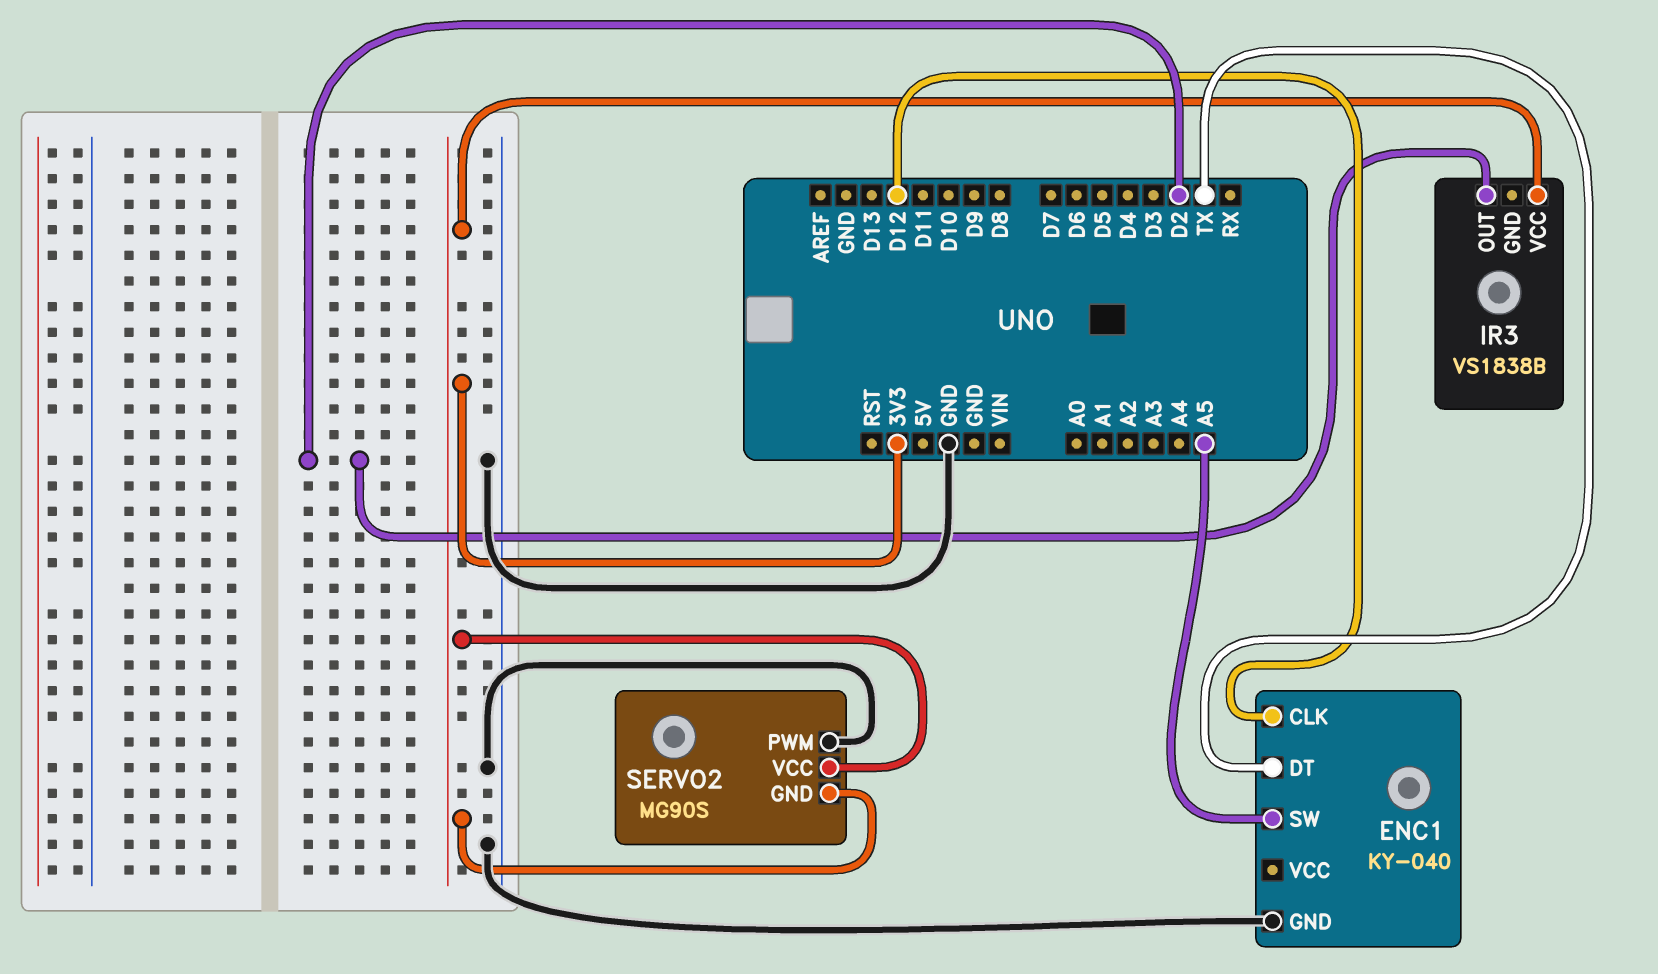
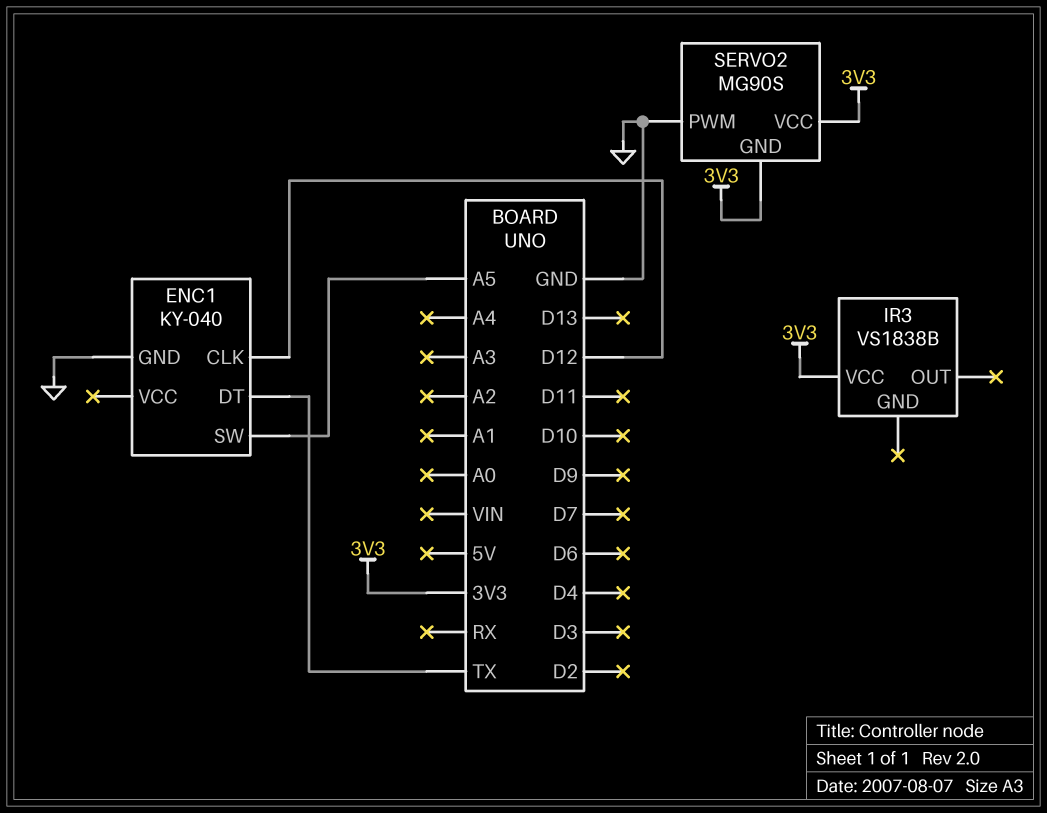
IR3 pin OUT: D2 -> none

